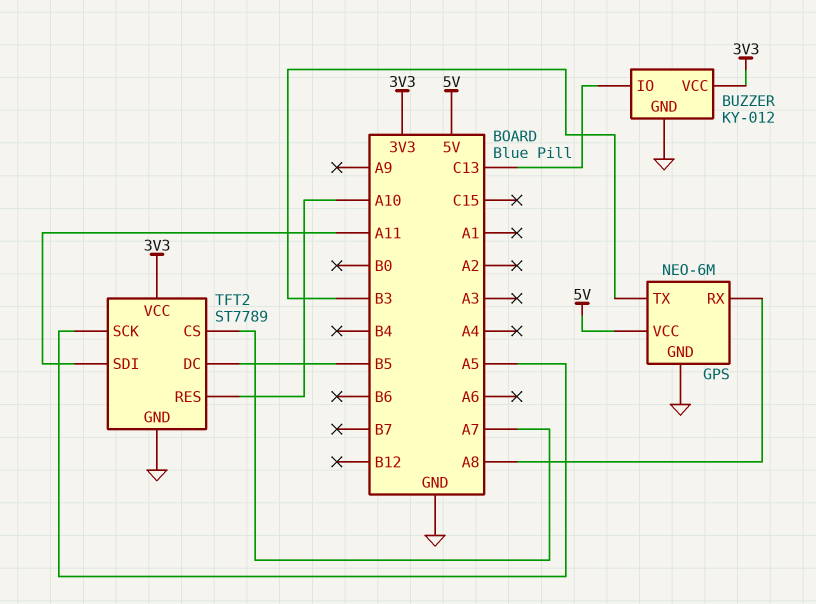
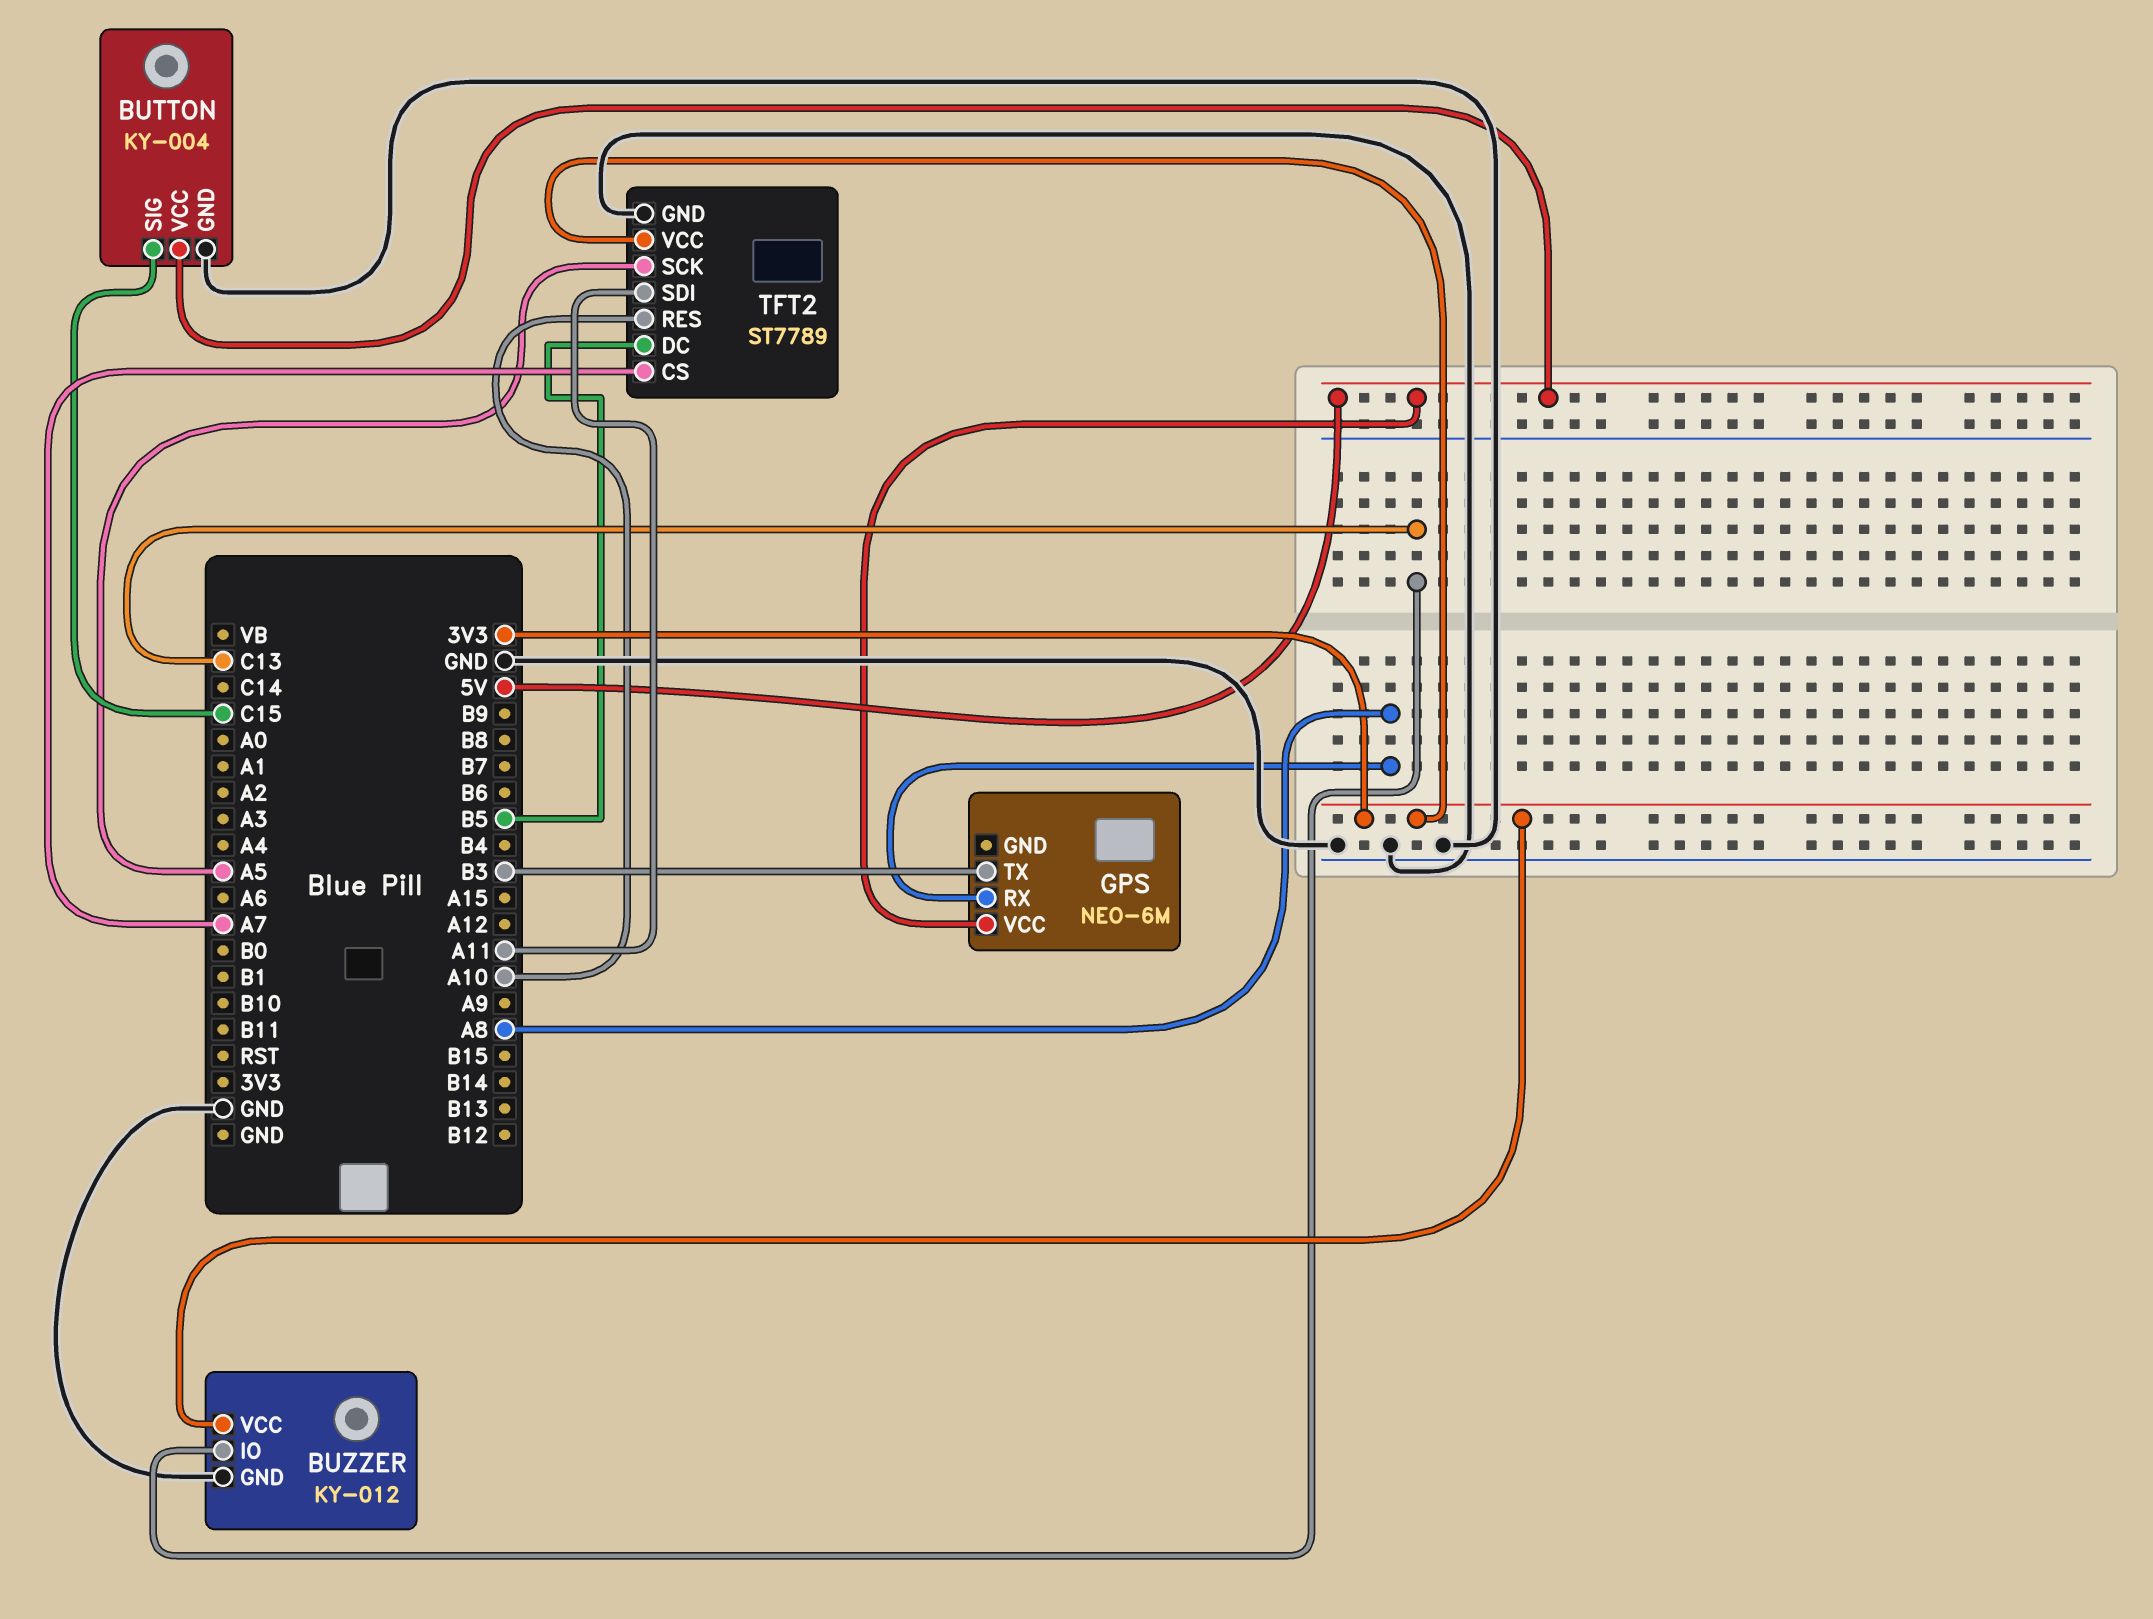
BUTTON: none -> KY-004
BUTTON pin GND: none -> GND
BUTTON pin SIG: none -> C15
BUTTON pin VCC: none -> 5V
GPS pin GND: GND -> none

